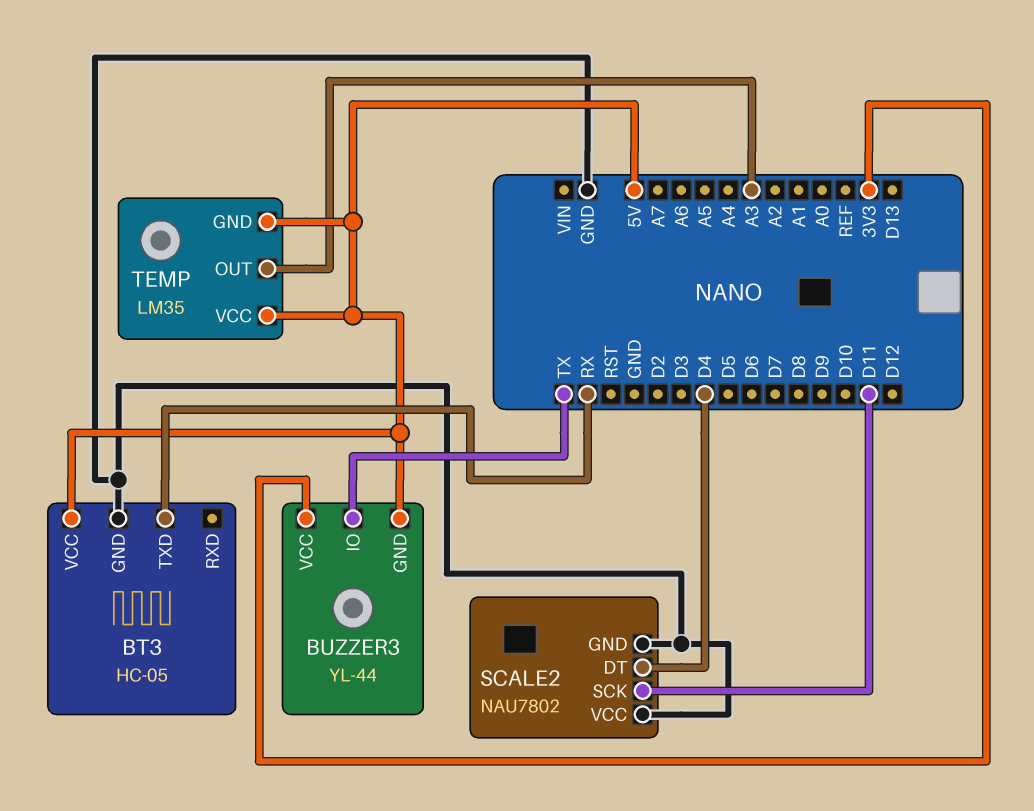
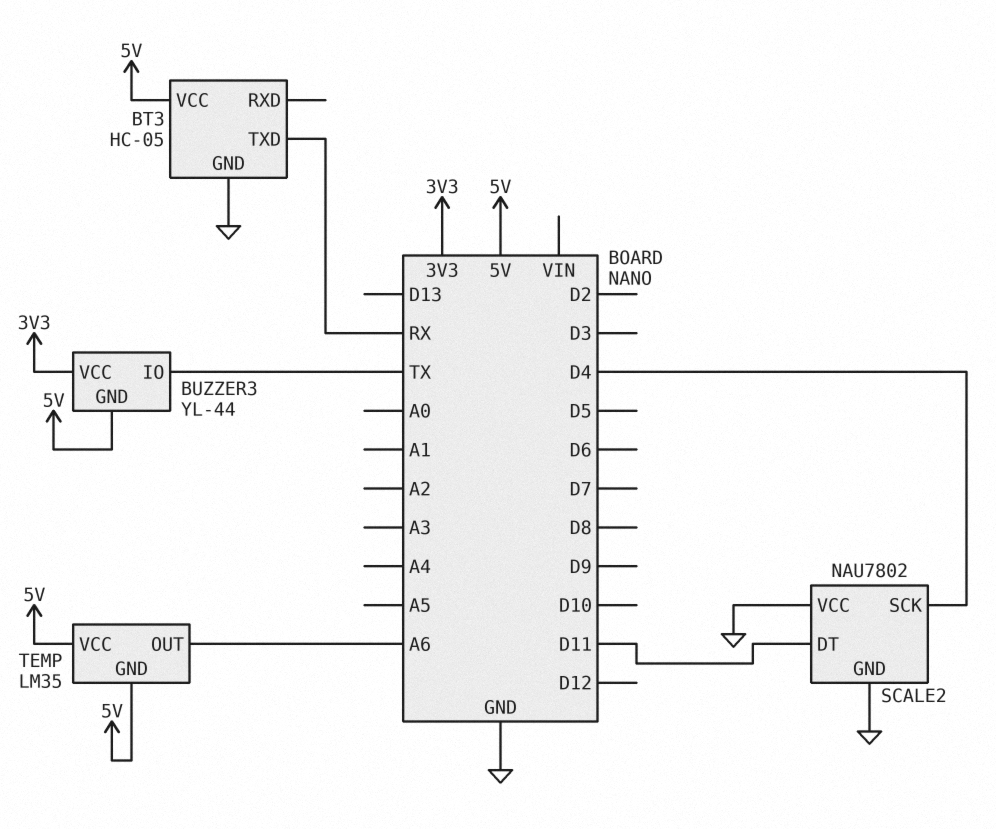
SCALE2 pin DT: D4 -> D11
SCALE2 pin SCK: D11 -> D4
TEMP pin OUT: A3 -> A6

